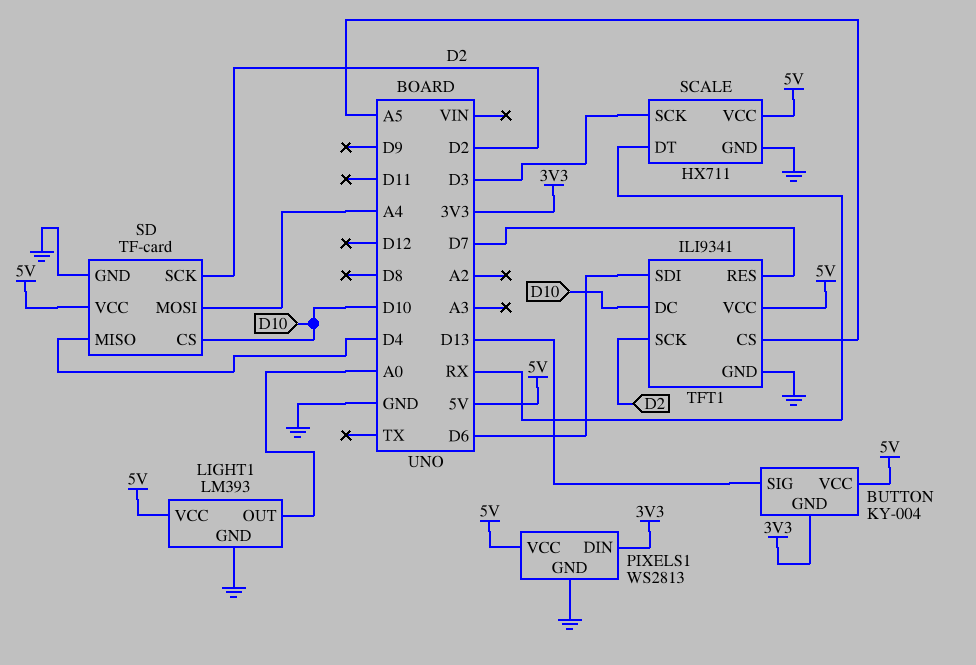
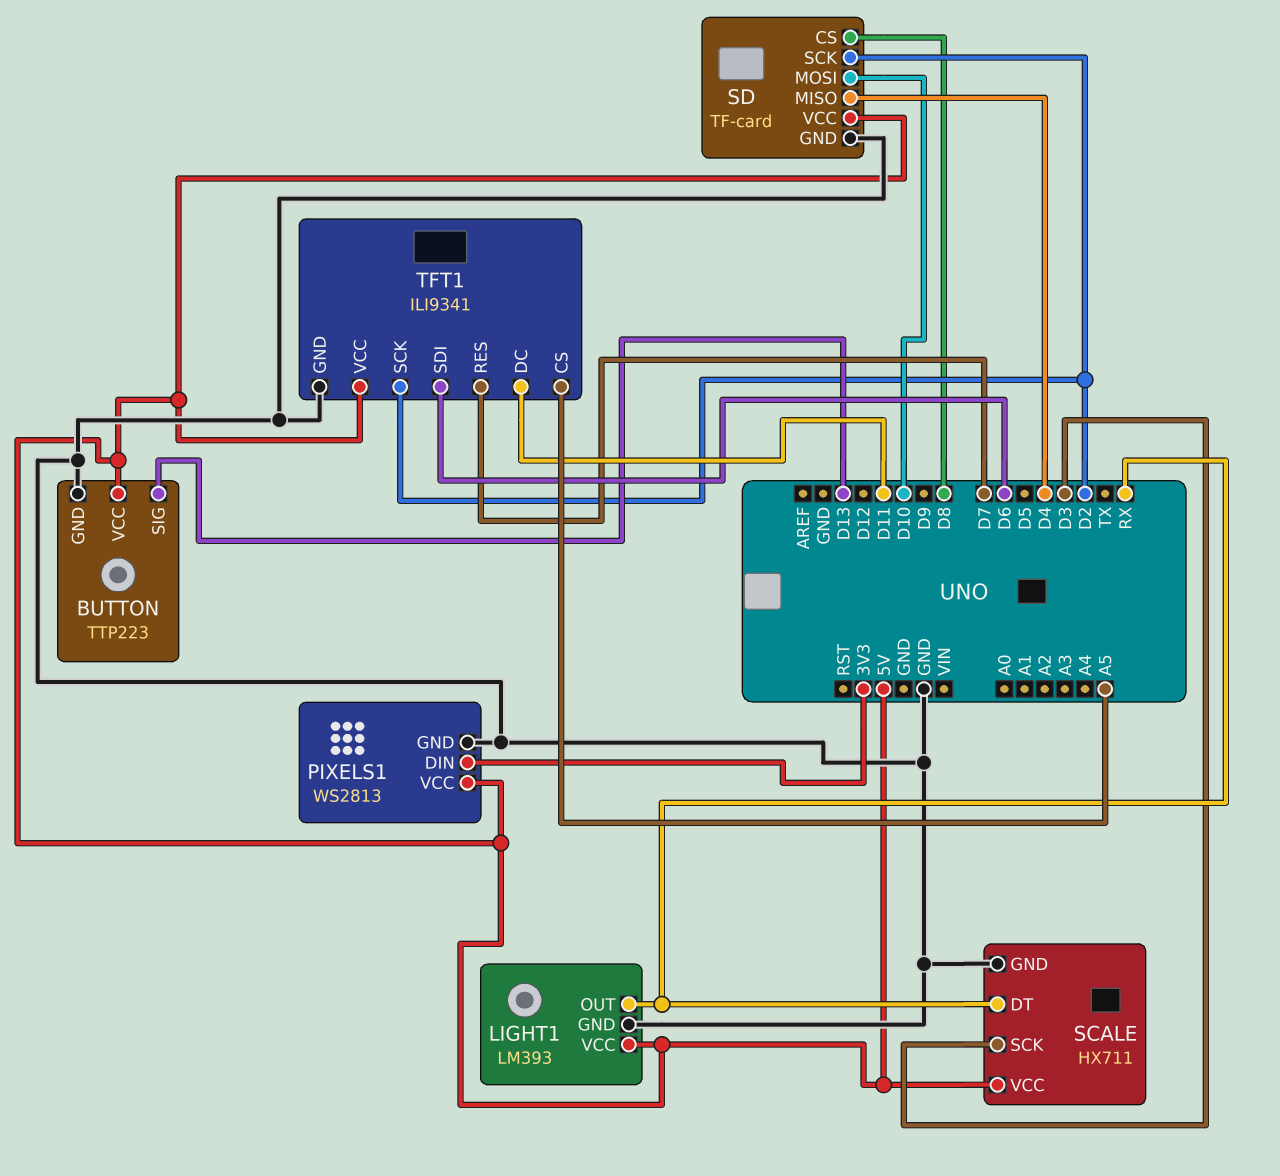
BUTTON: KY-004 -> TTP223
BUTTON pin GND: 3V3 -> GND
LIGHT1 pin OUT: A0 -> RX
SD pin CS: D10 -> D8
SD pin MOSI: A4 -> D10
TFT1 pin DC: D10 -> D11

